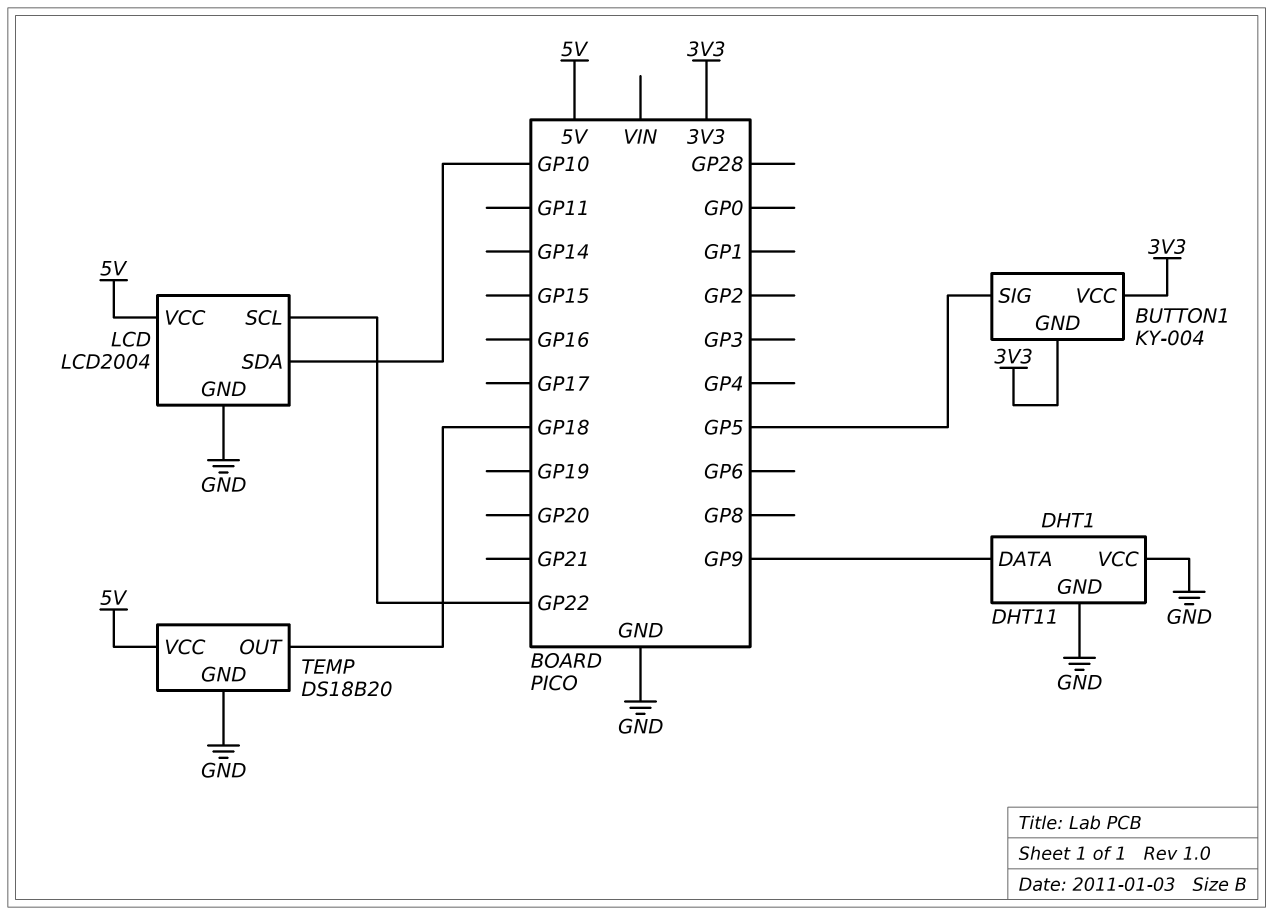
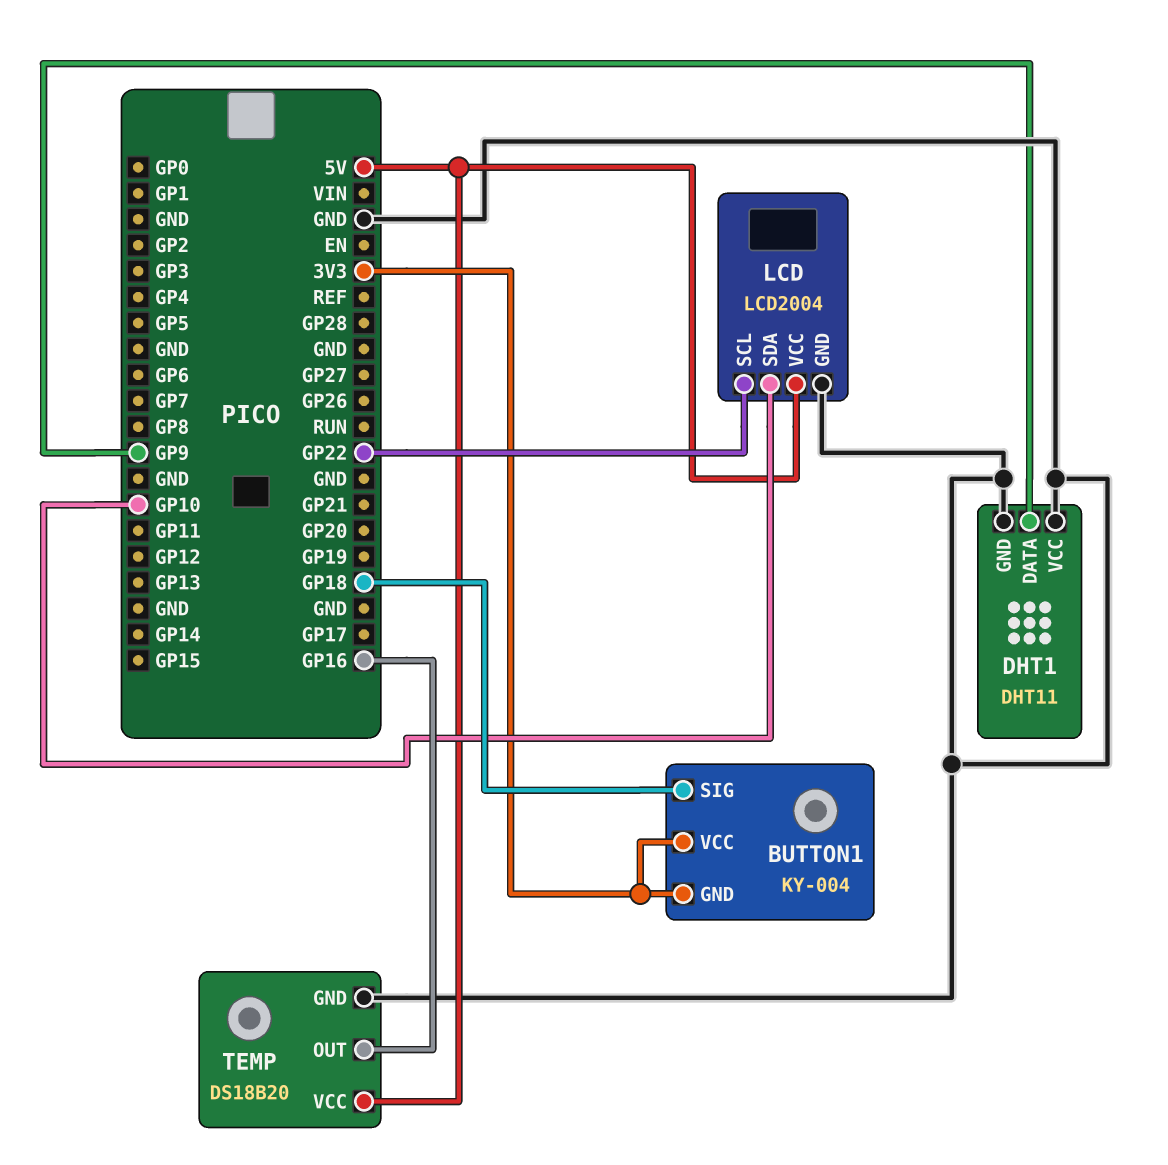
BUTTON1 pin SIG: GP5 -> GP18
TEMP pin OUT: GP18 -> GP16

